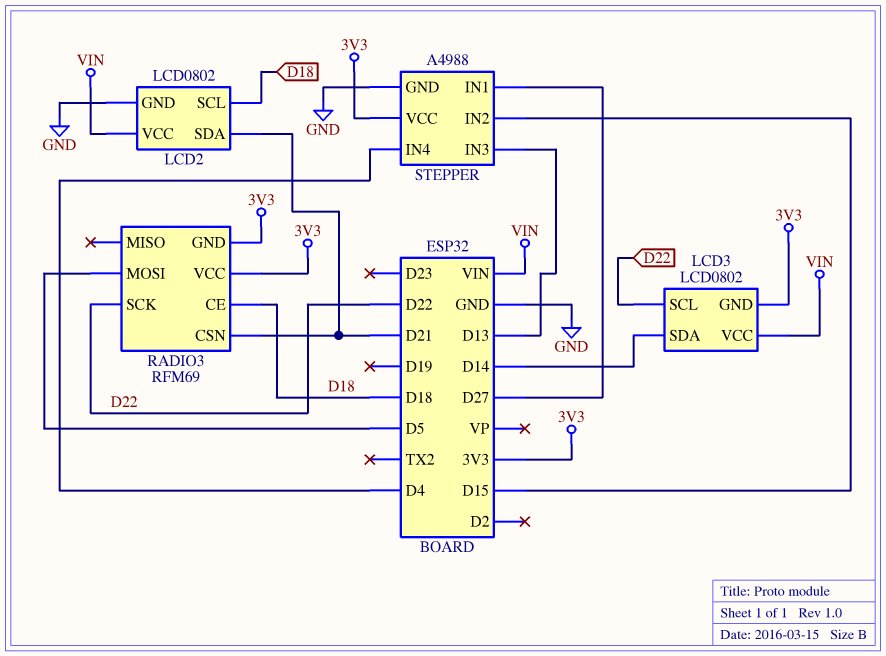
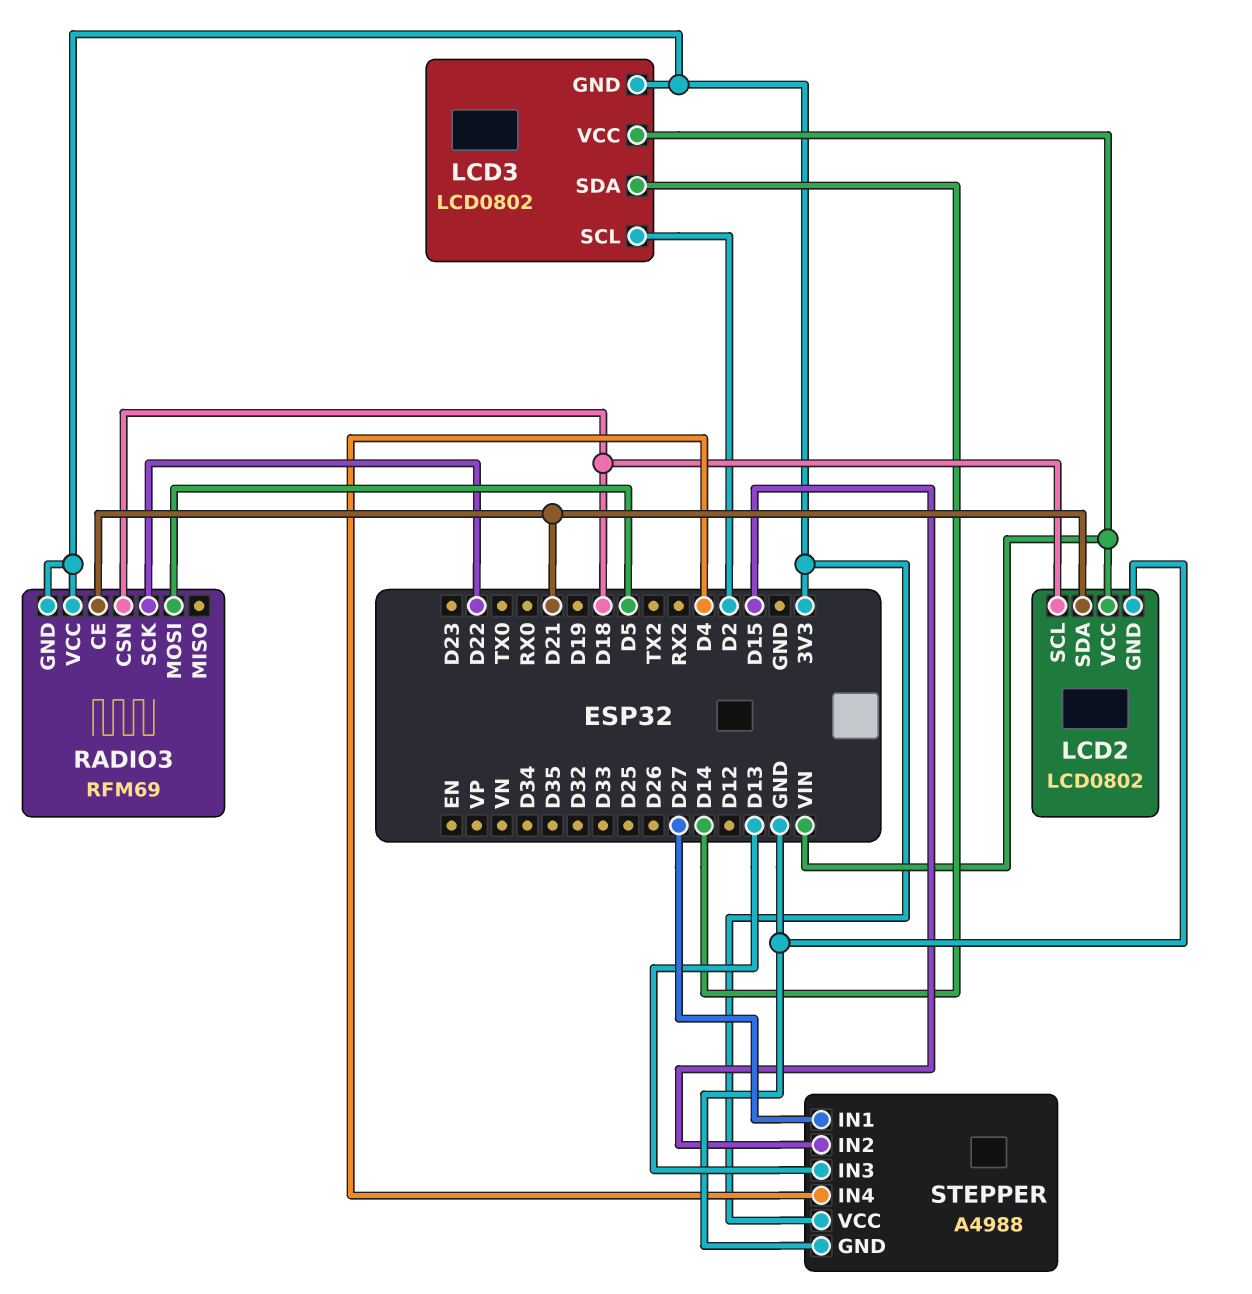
LCD3 pin SCL: D22 -> D2
RADIO3 pin CE: D18 -> D21
RADIO3 pin CSN: D21 -> D18

